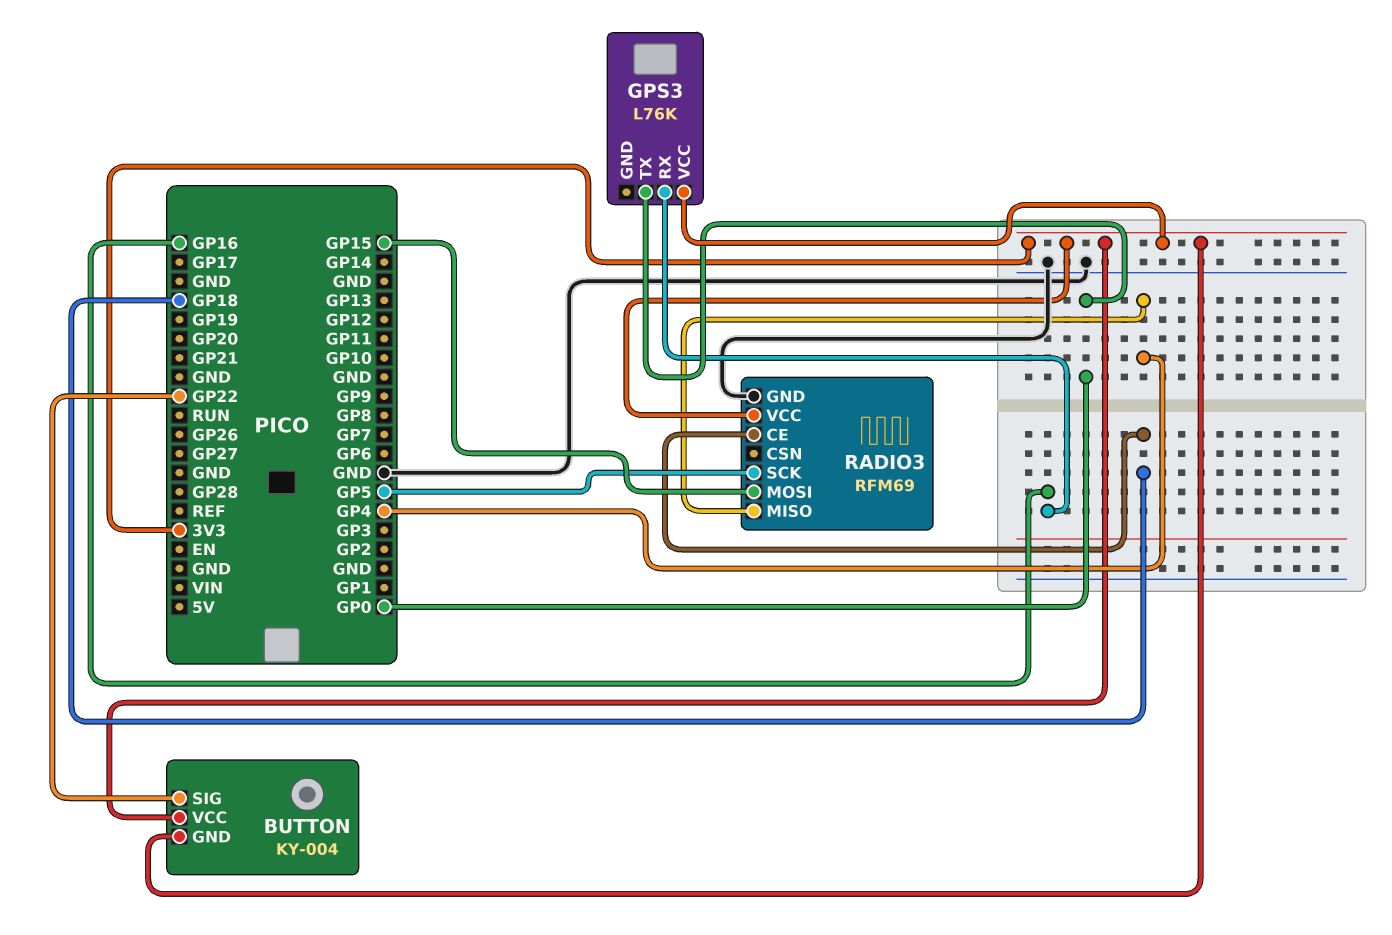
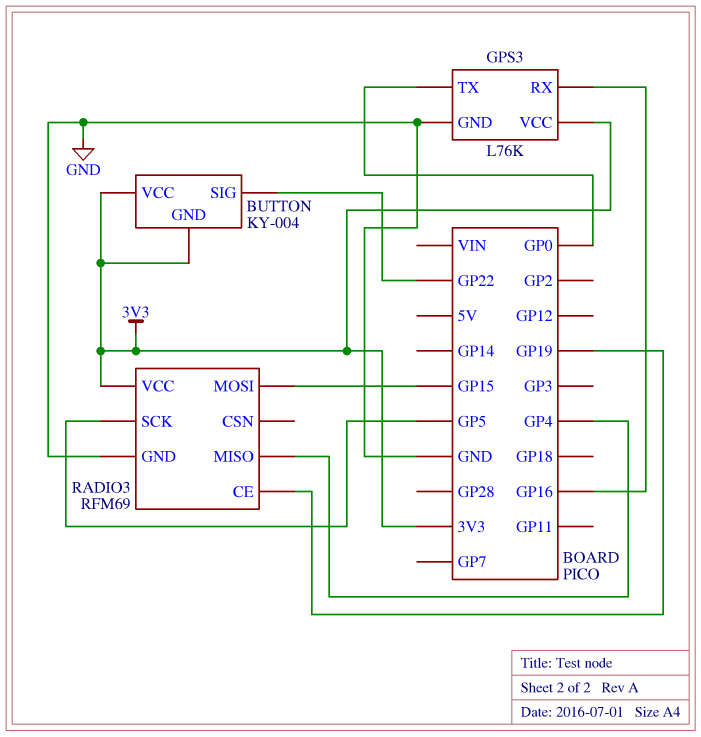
GPS3 pin GND: none -> GND
RADIO3 pin CE: GP18 -> GP19

